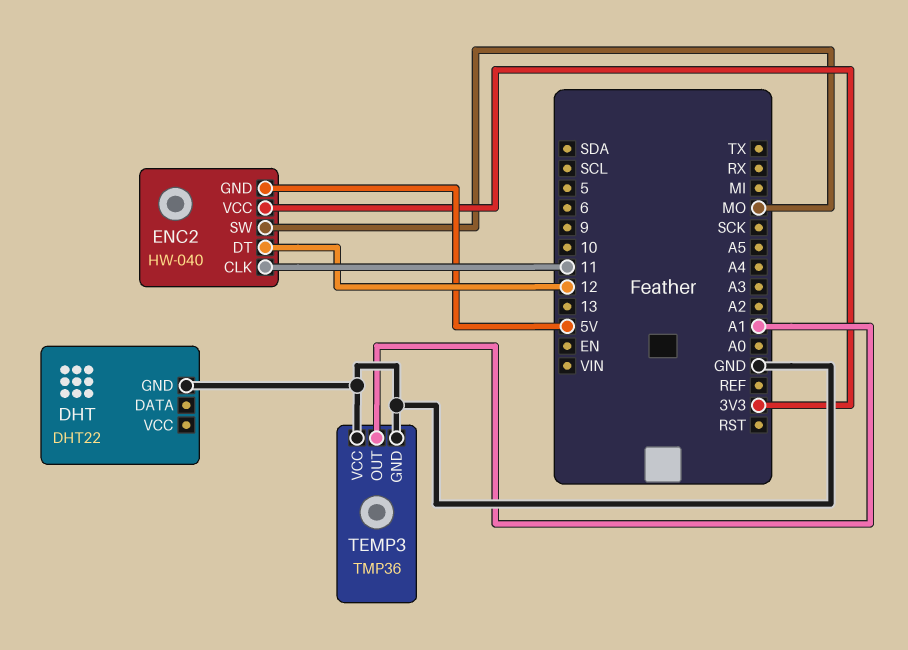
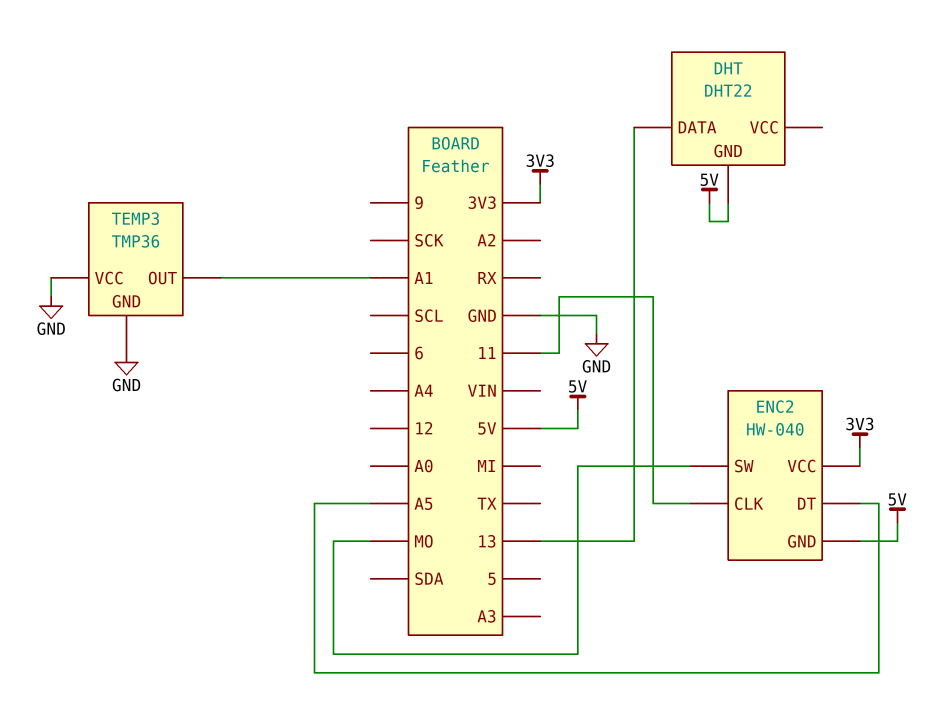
DHT pin DATA: none -> 13
DHT pin GND: GND -> 5V
ENC2 pin DT: 12 -> A5

